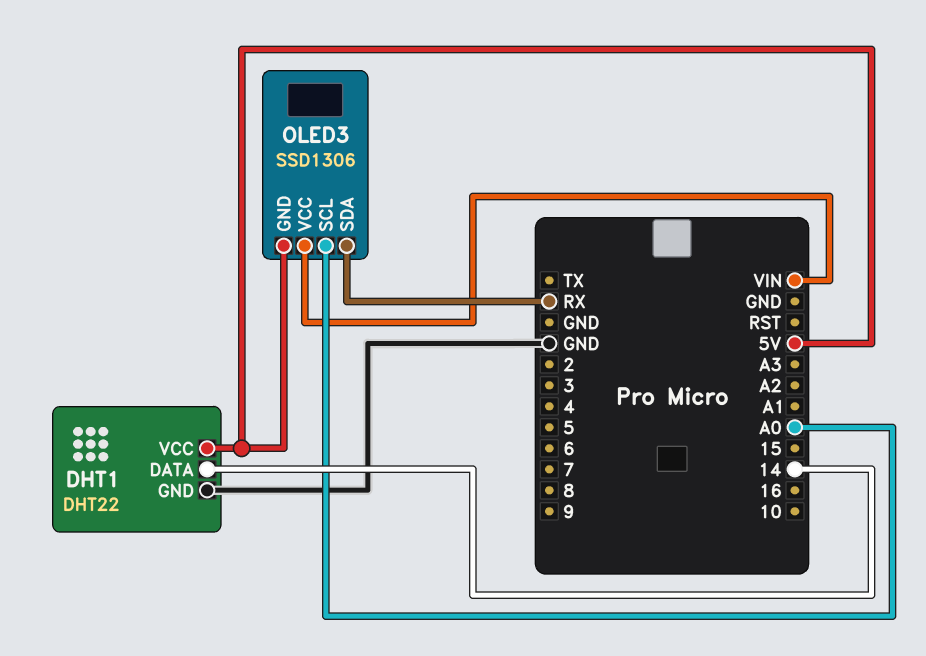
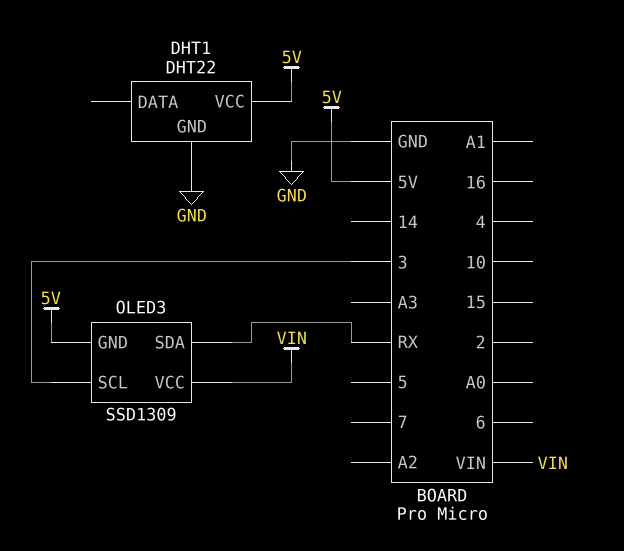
DHT1 pin DATA: 14 -> none
OLED3: SSD1306 -> SSD1309
OLED3 pin SCL: A0 -> 3

